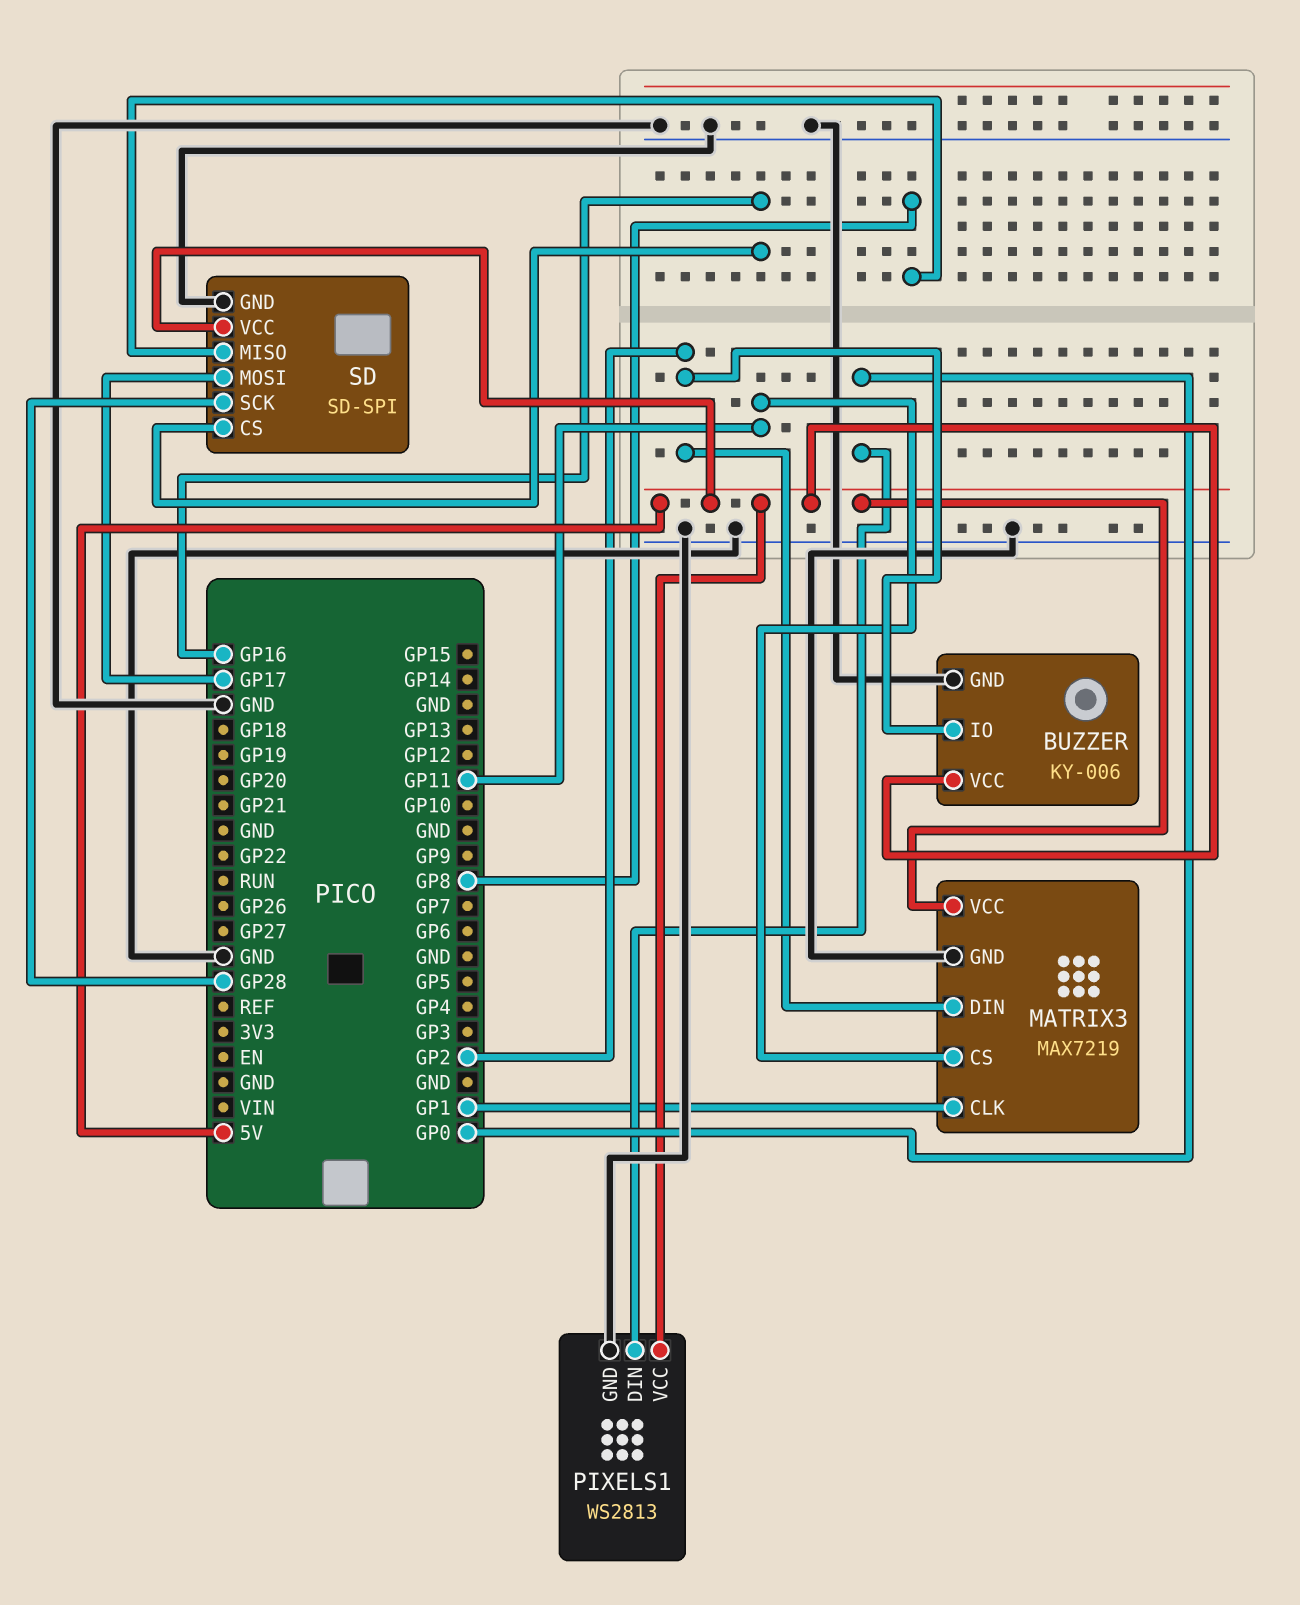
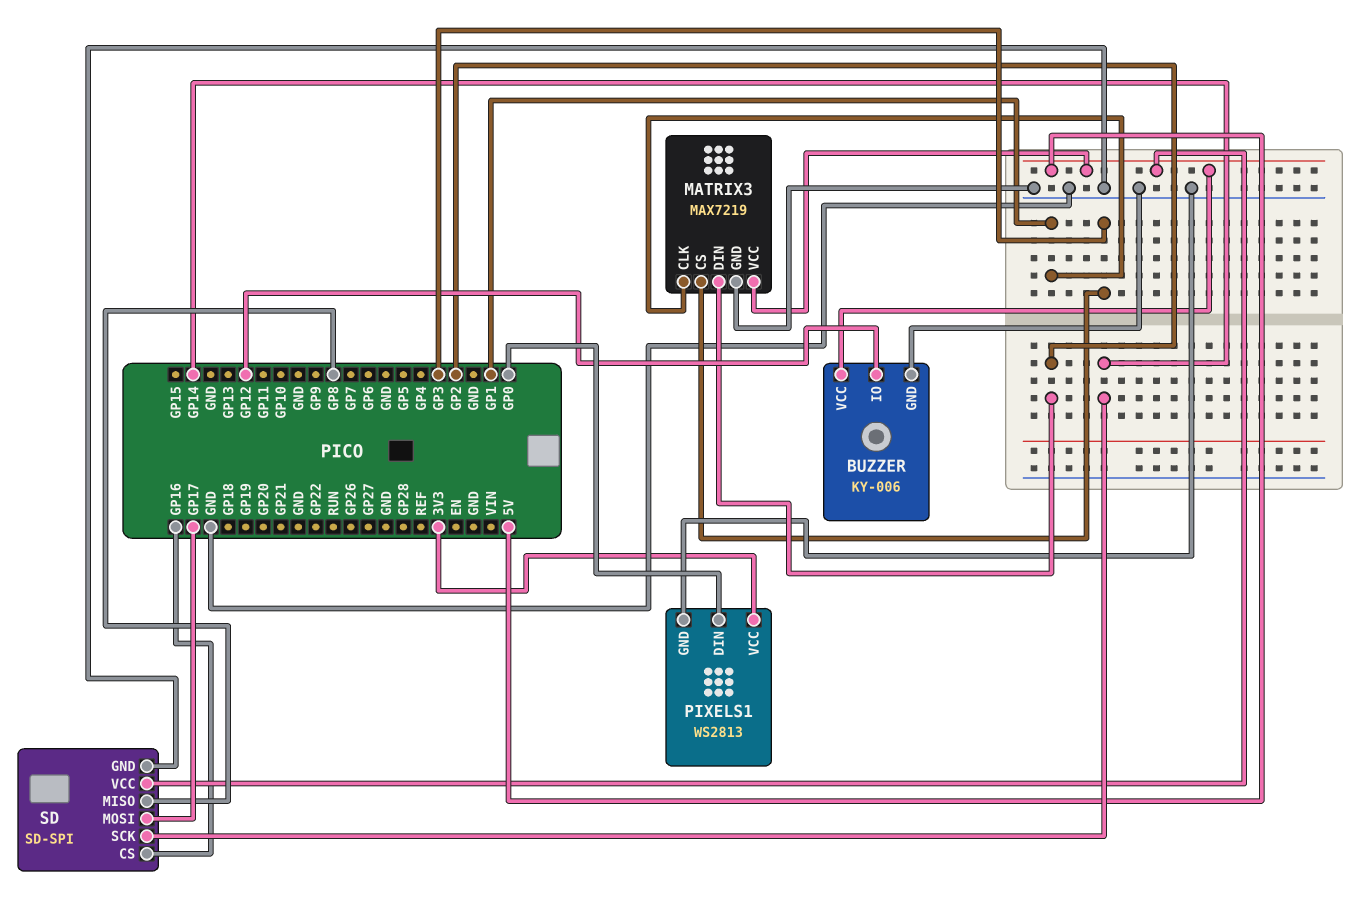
BUZZER pin IO: GP2 -> GP12
MATRIX3 pin CS: GP11 -> GP3
PIXELS1 pin VCC: 5V -> 3V3
SD pin SCK: GP28 -> GP14

